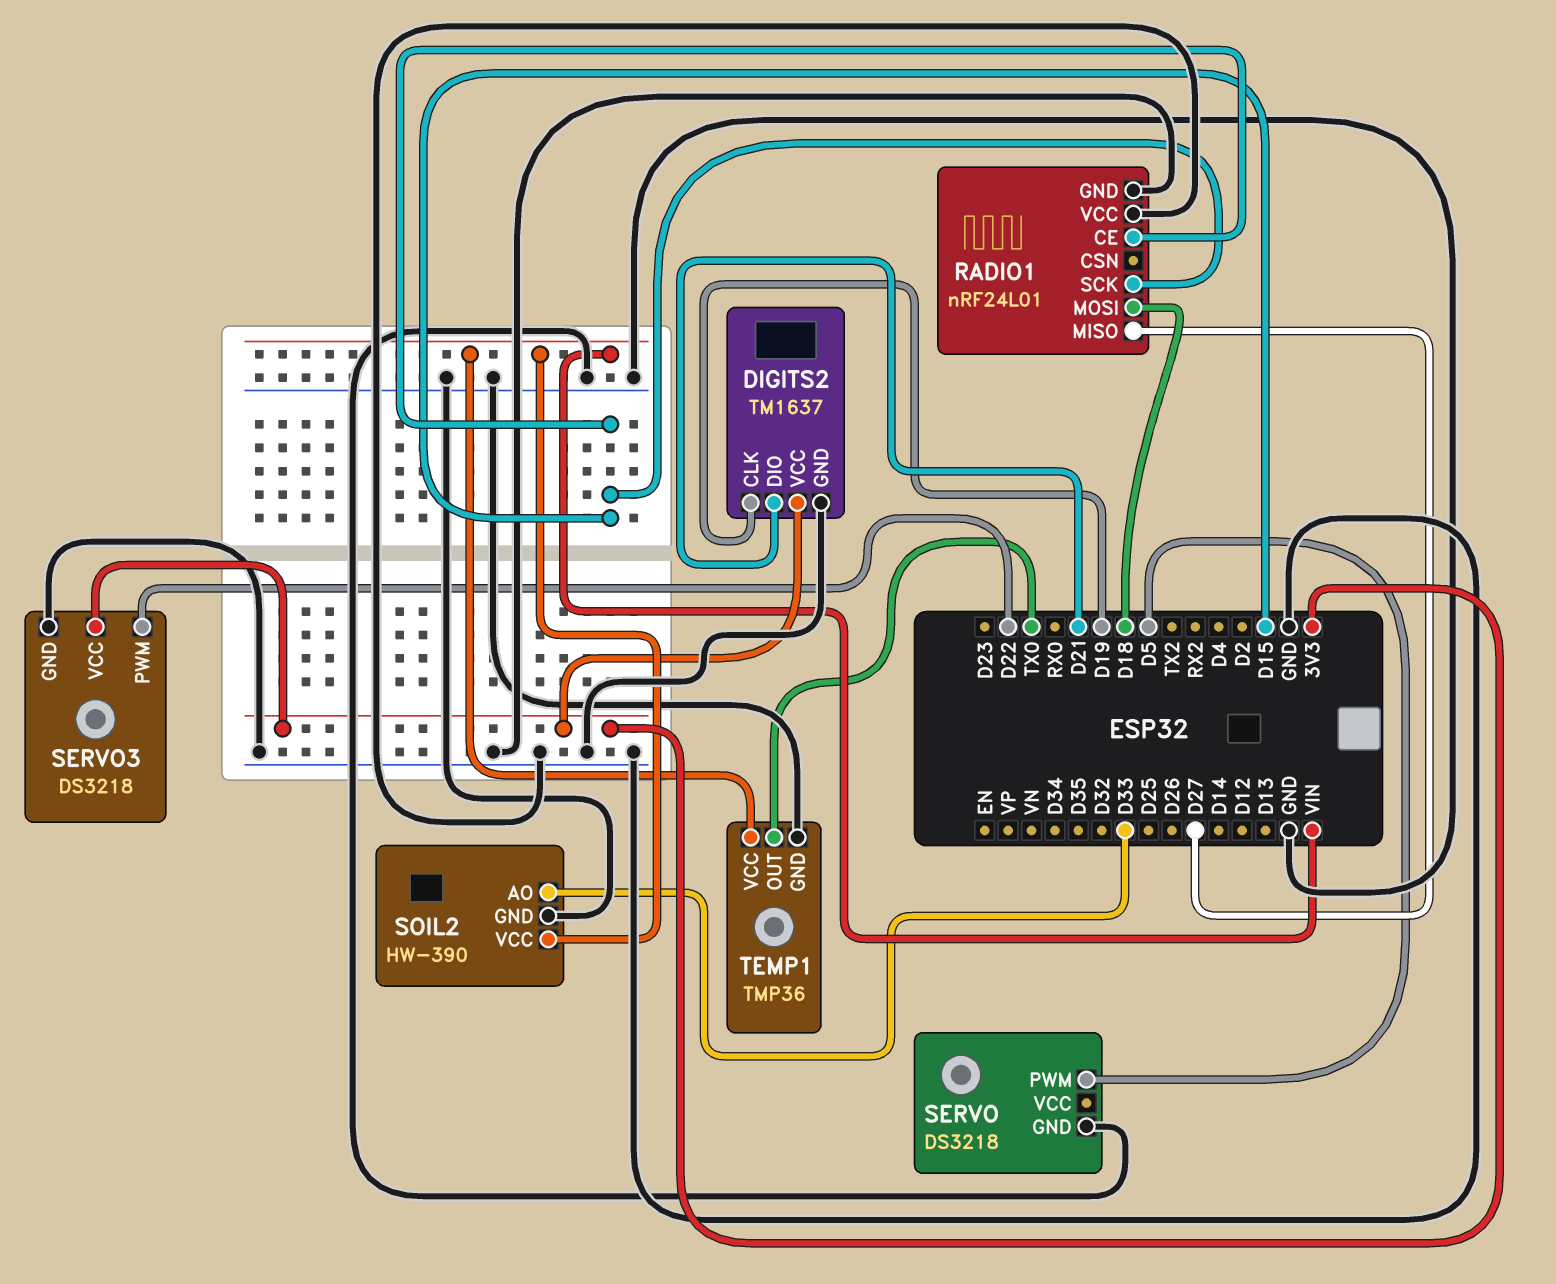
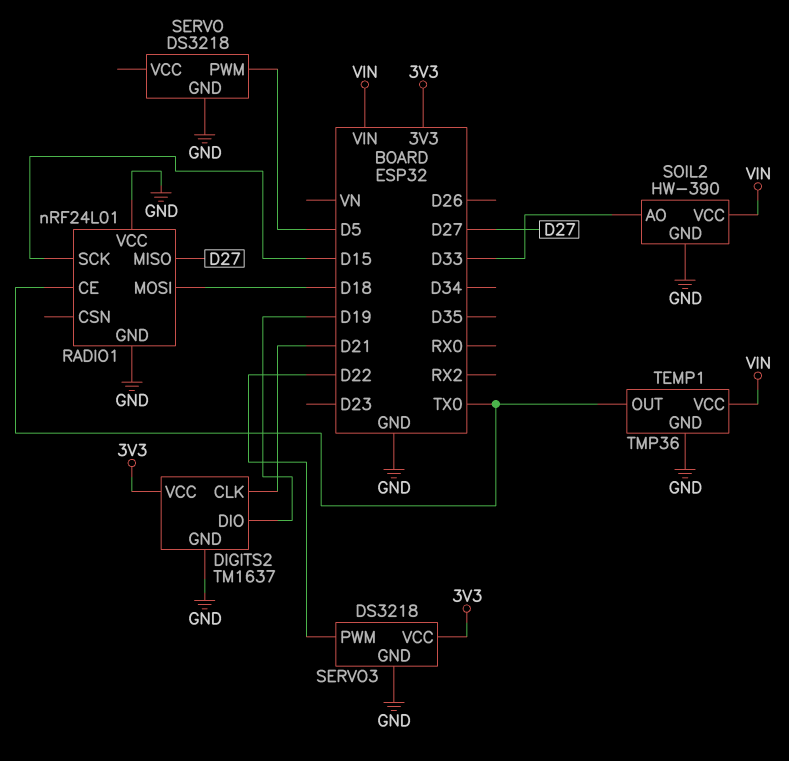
DIGITS2 pin CLK: D19 -> D21
DIGITS2 pin DIO: D21 -> D19
RADIO1 pin CE: D15 -> TX0

